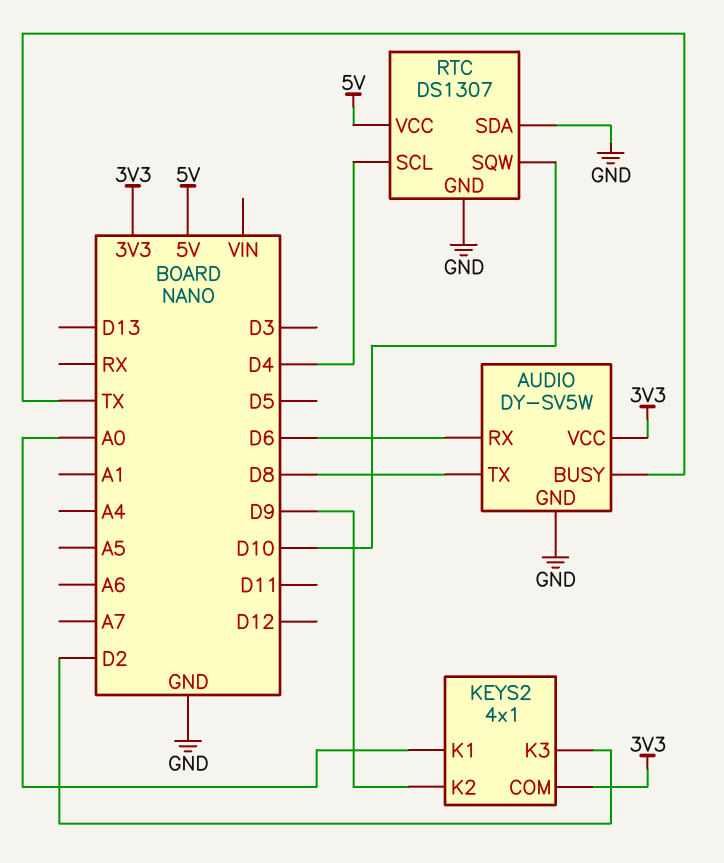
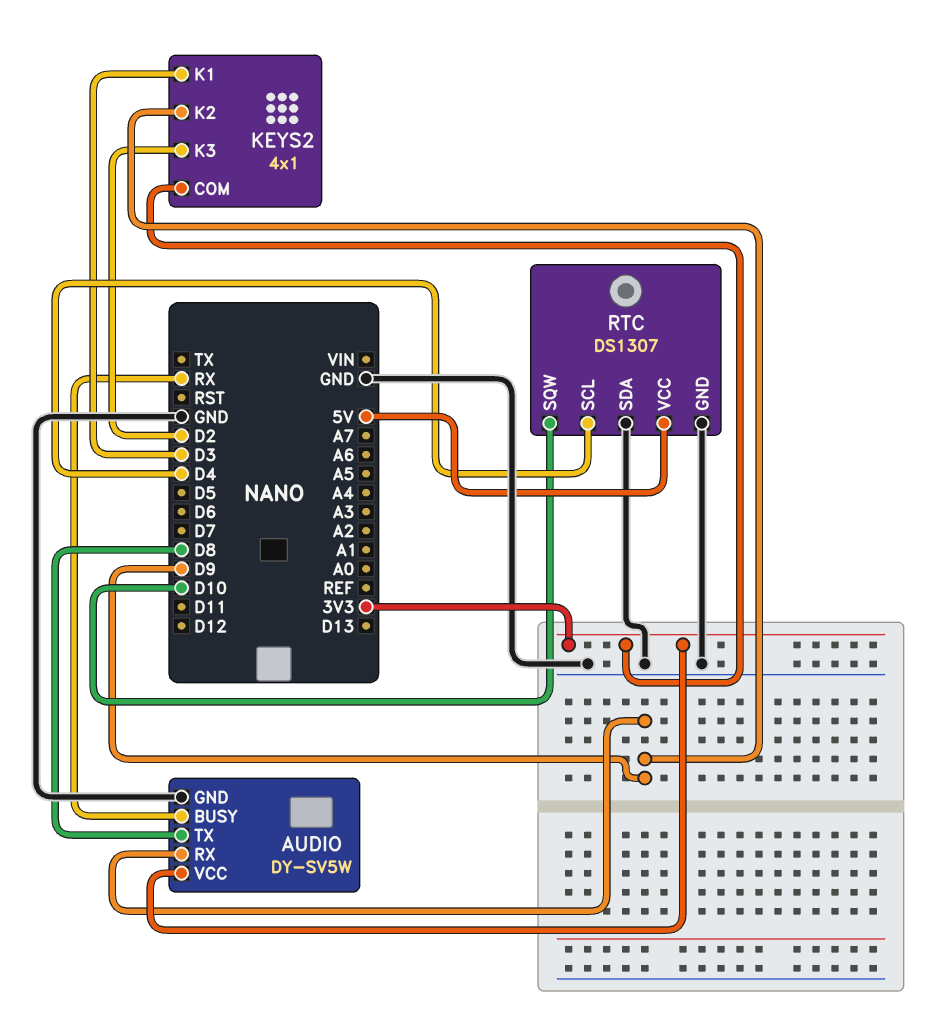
AUDIO pin BUSY: TX -> RX
AUDIO pin RX: D6 -> D9
KEYS2 pin K1: A0 -> D3

